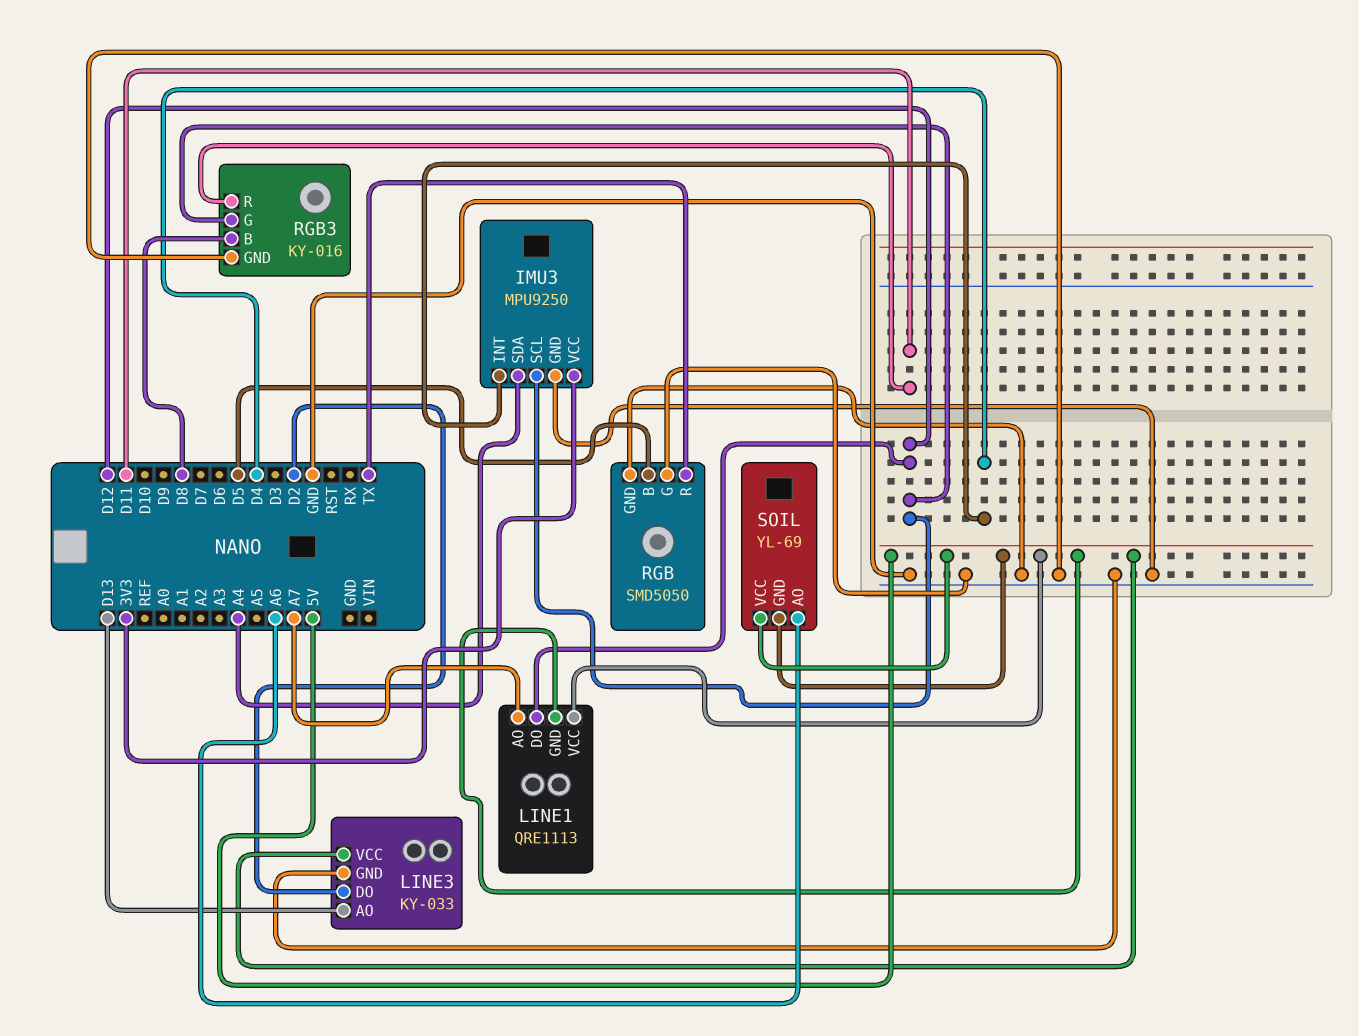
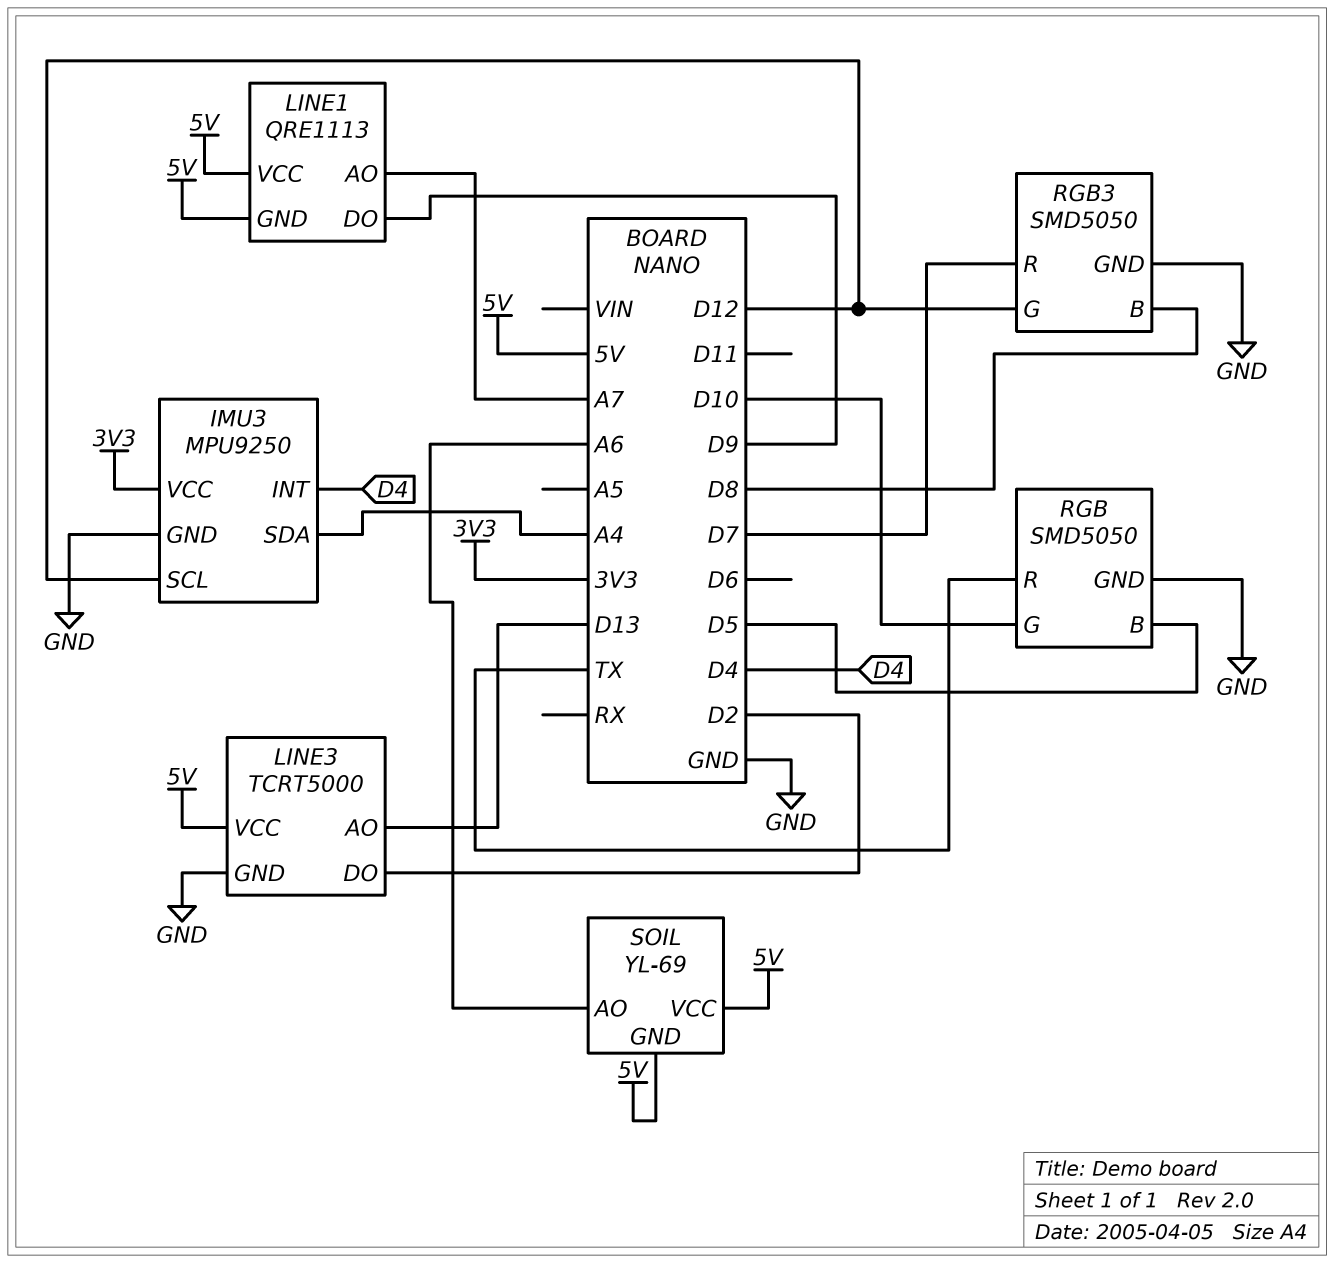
LINE1 pin DO: D12 -> D9
LINE3: KY-033 -> TCRT5000
RGB pin G: GND -> D10
RGB3: KY-016 -> SMD5050
RGB3 pin R: D11 -> D7

